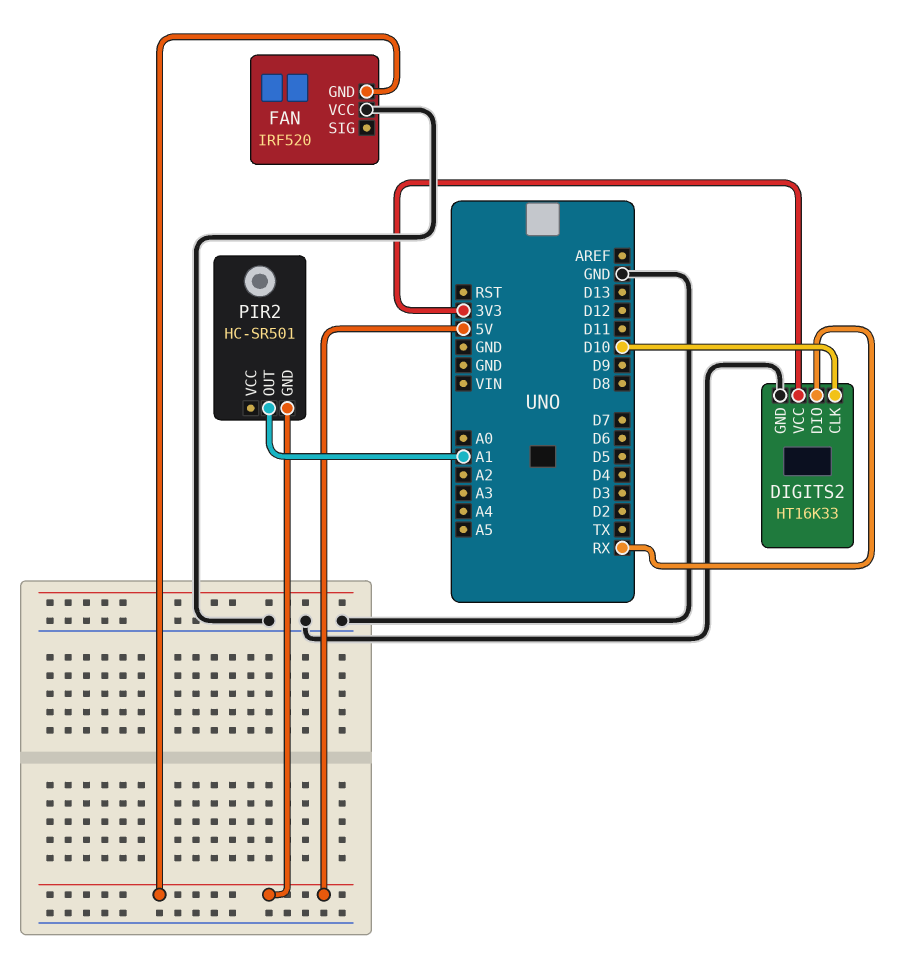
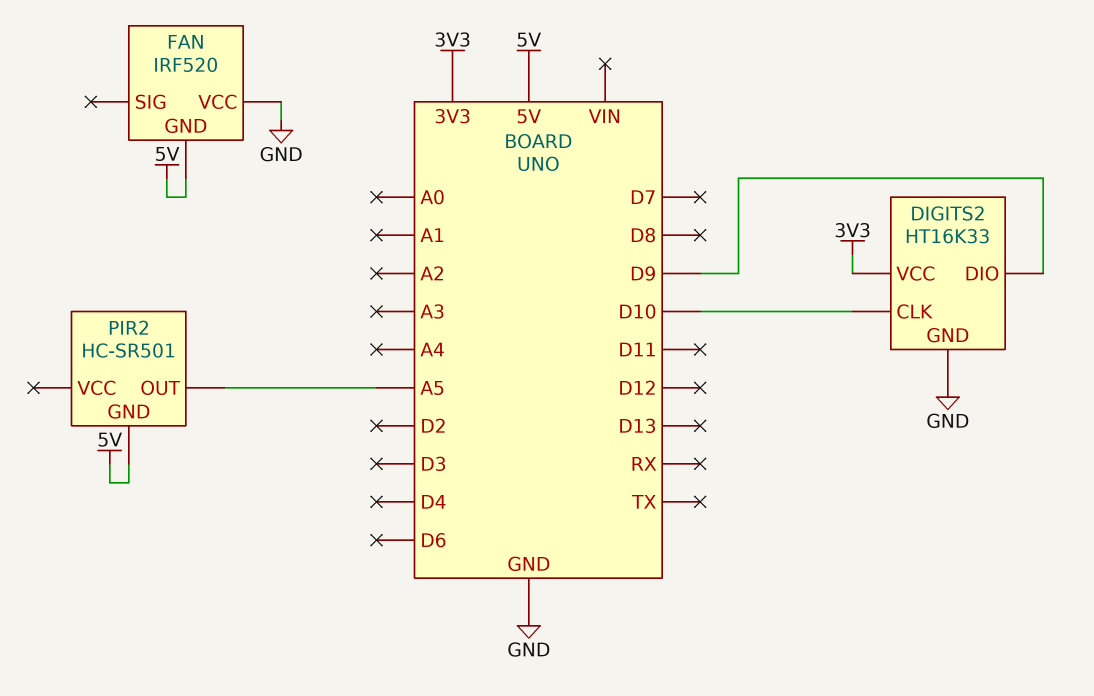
DIGITS2 pin DIO: RX -> D9
PIR2 pin OUT: A1 -> A5

